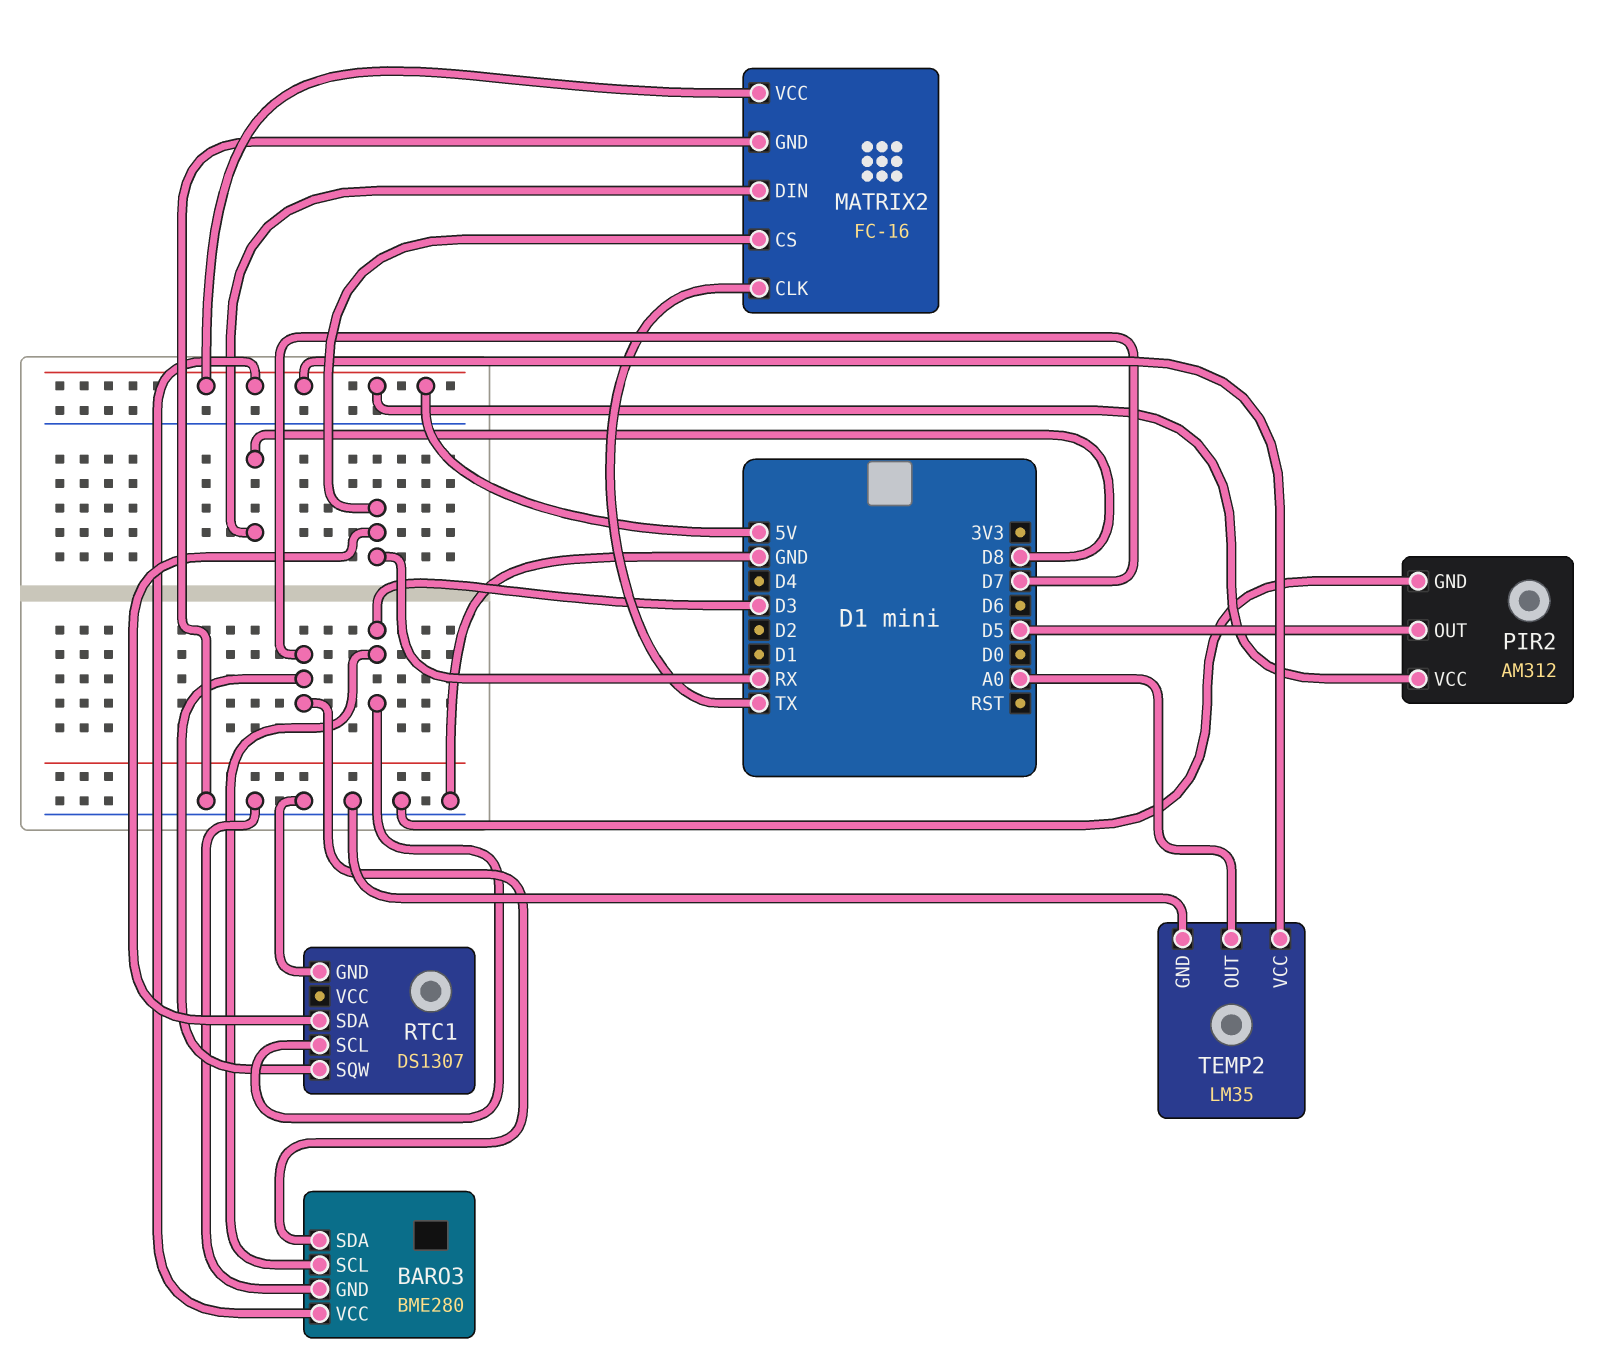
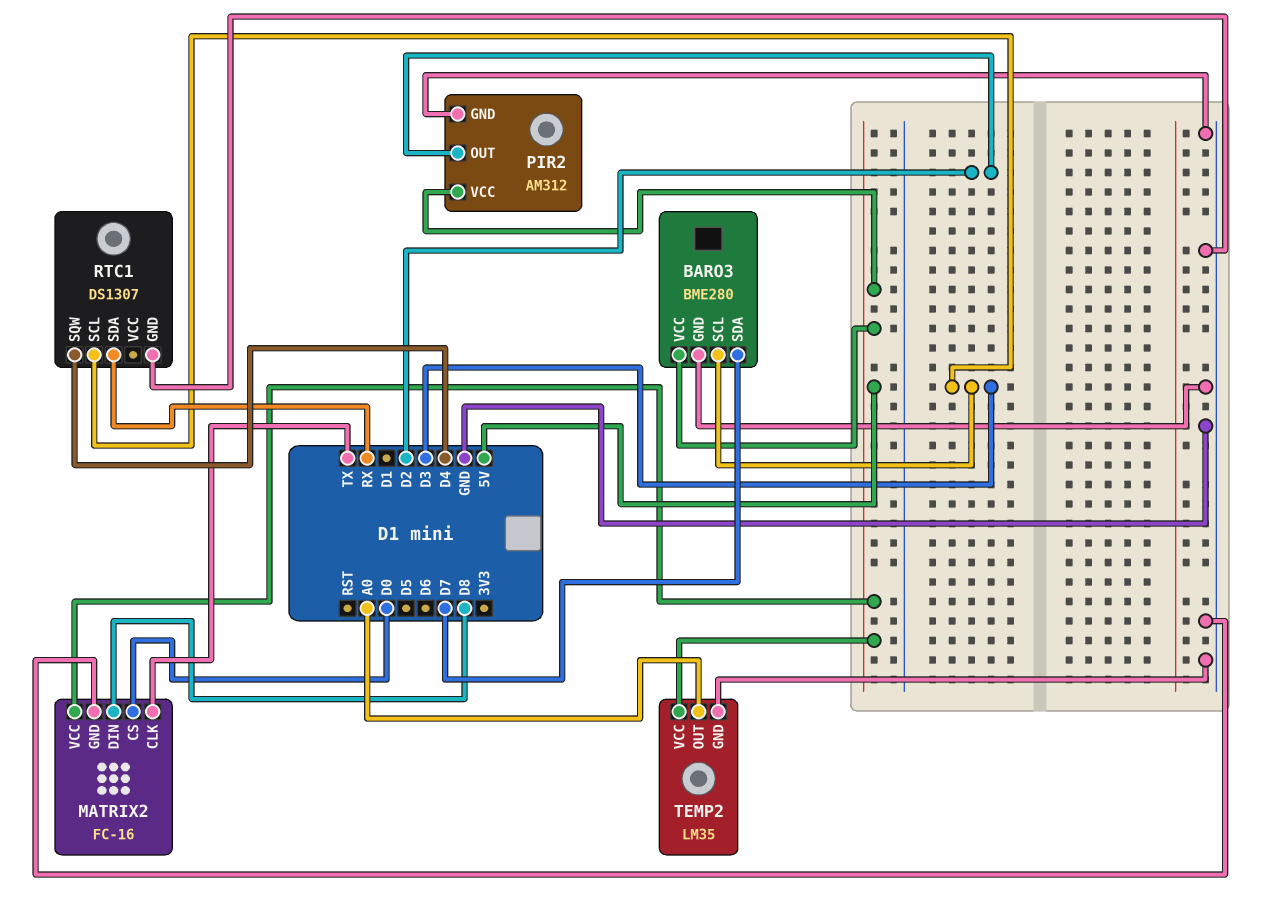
MATRIX2 pin CS: RX -> D0
PIR2 pin OUT: D5 -> D2
RTC1 pin SQW: D7 -> D4

